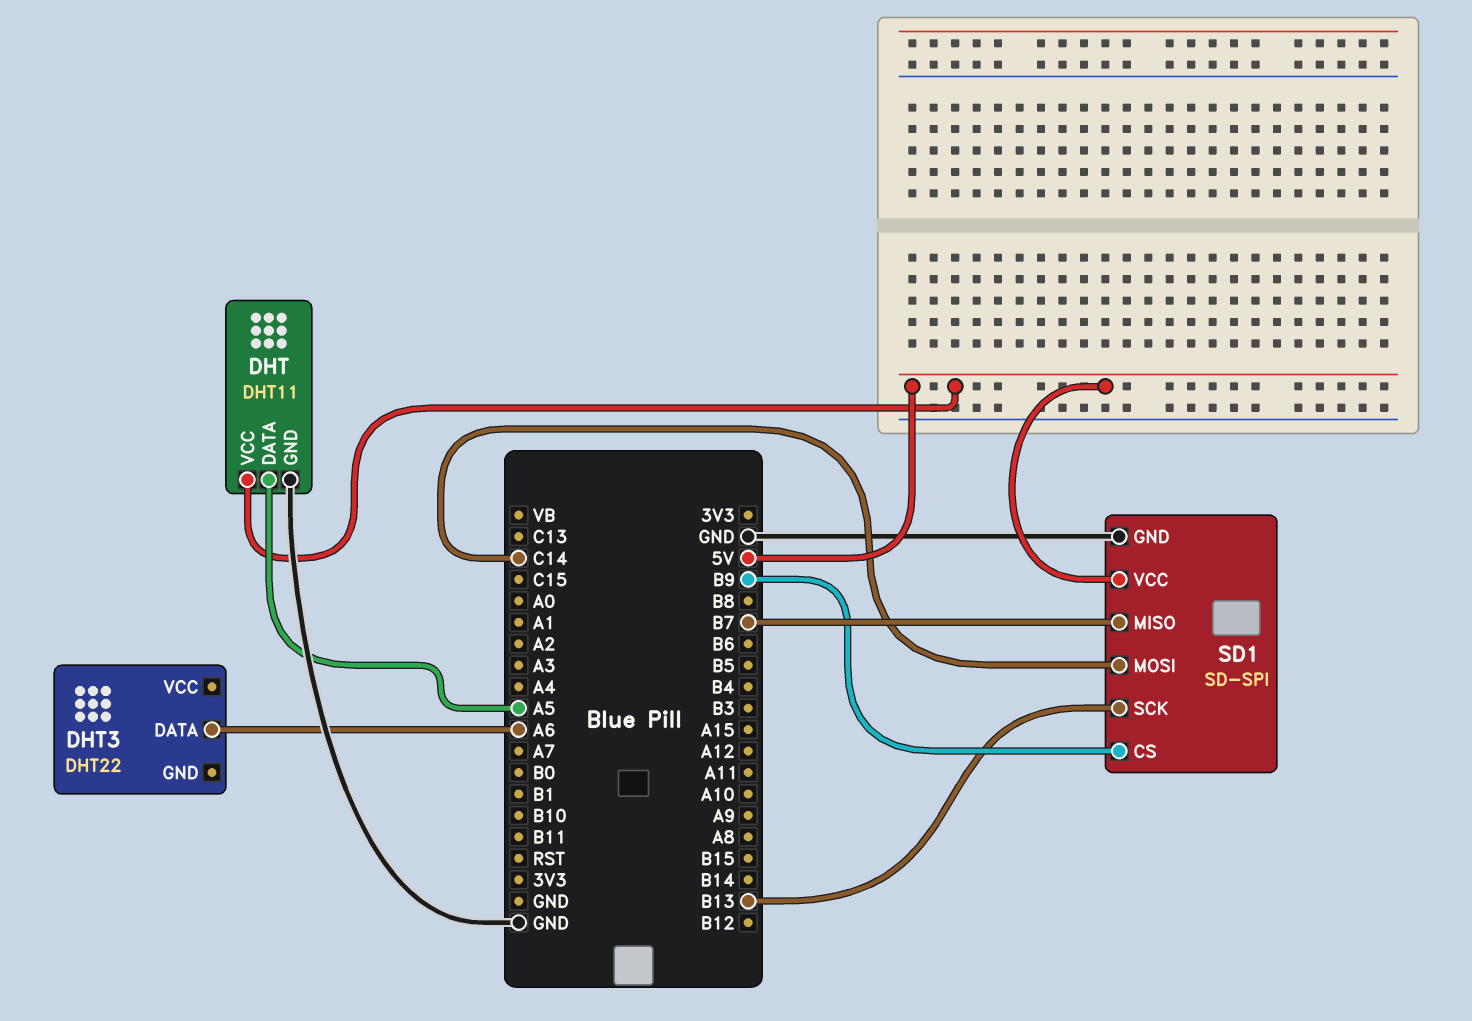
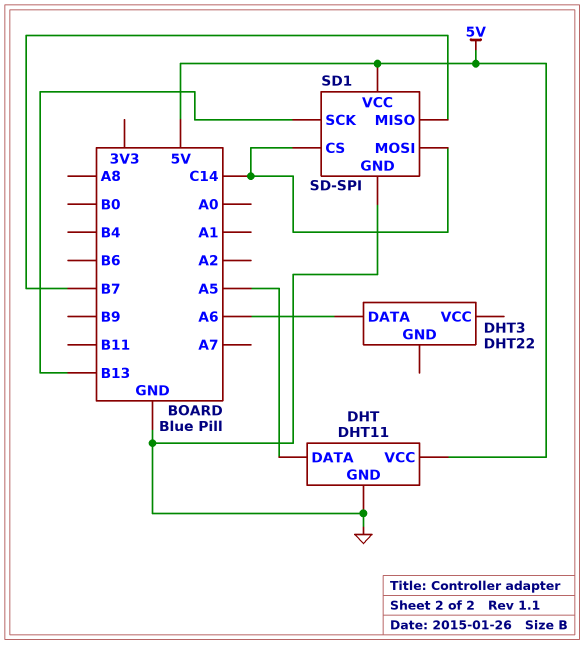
SD1 pin CS: B9 -> C14

